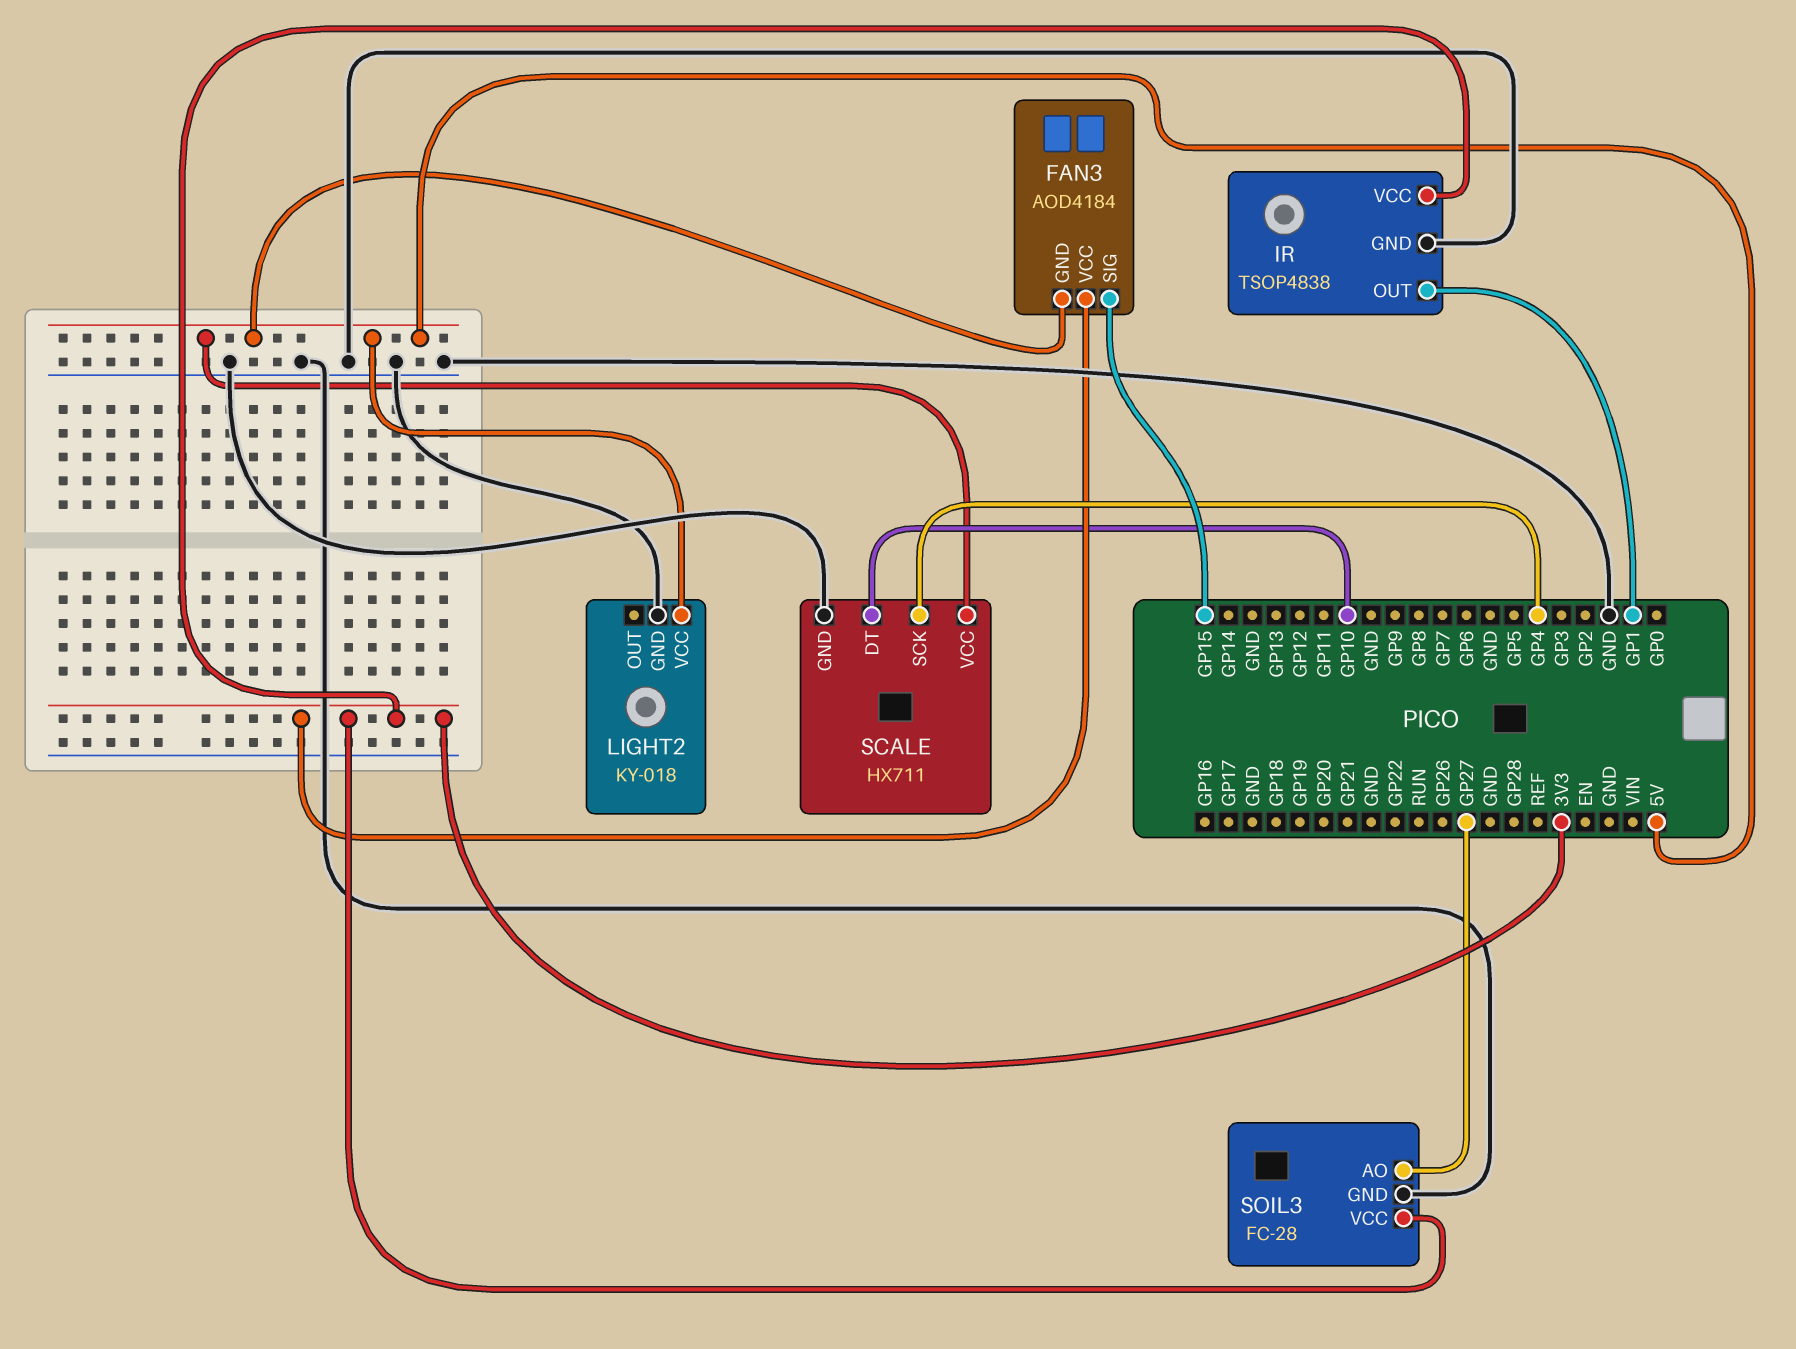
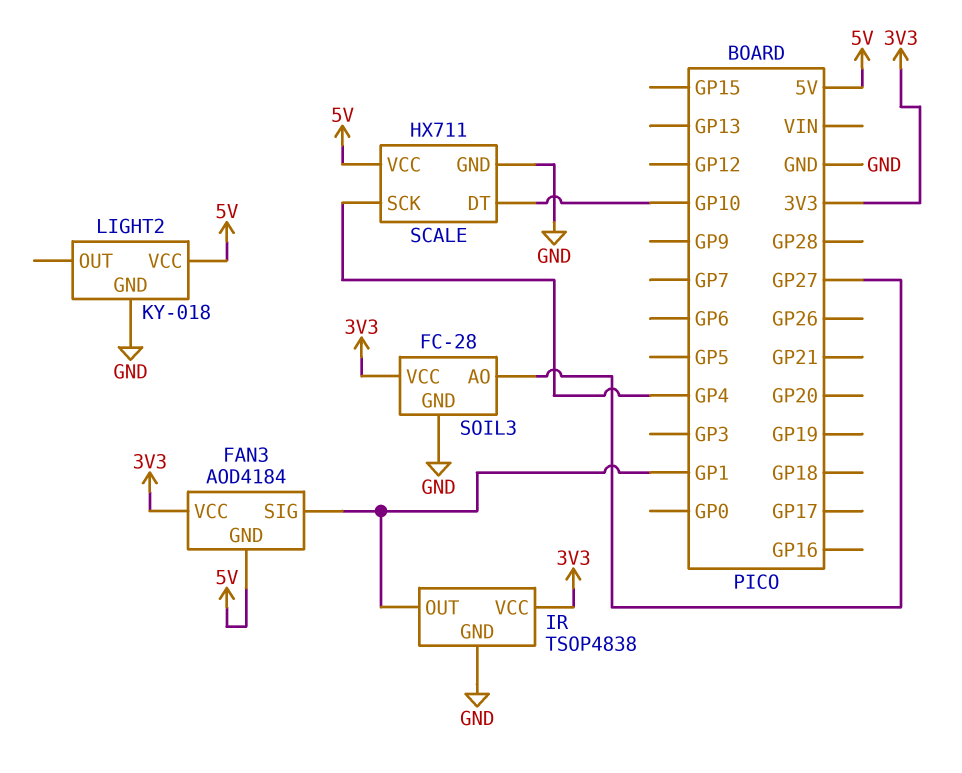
FAN3 pin SIG: GP15 -> GP1

